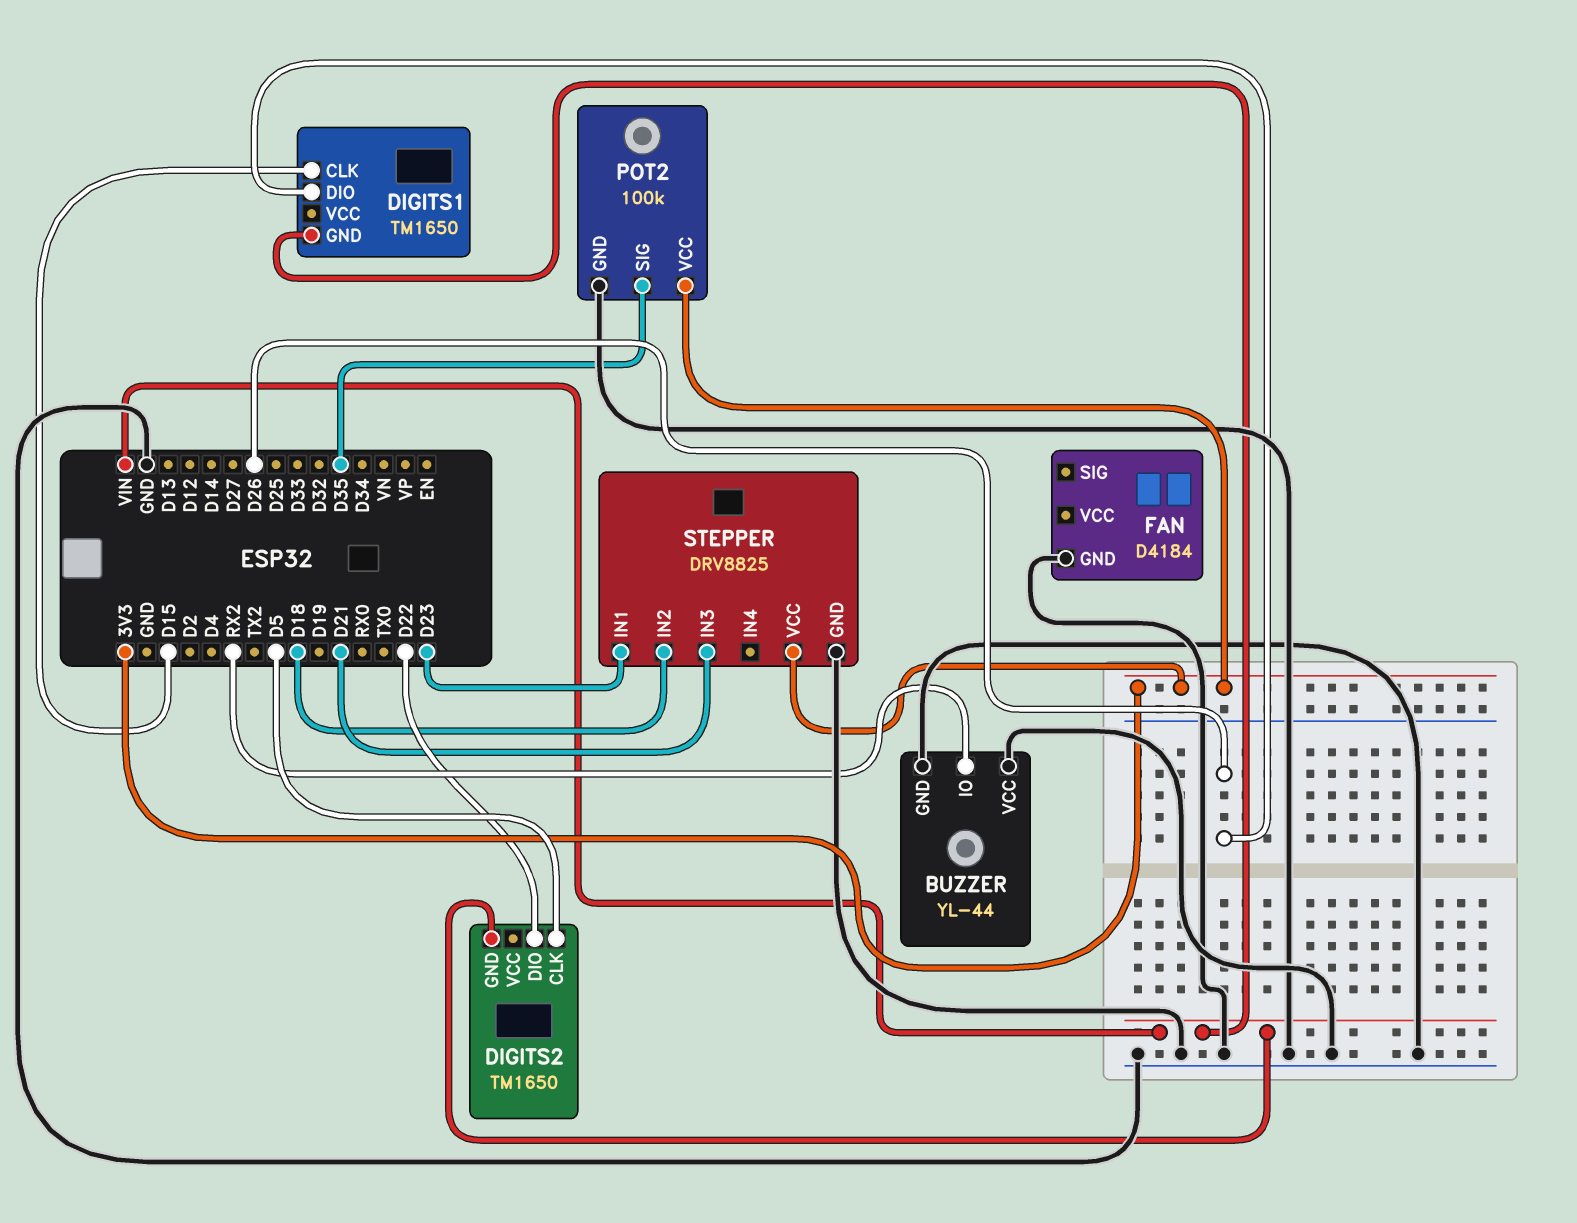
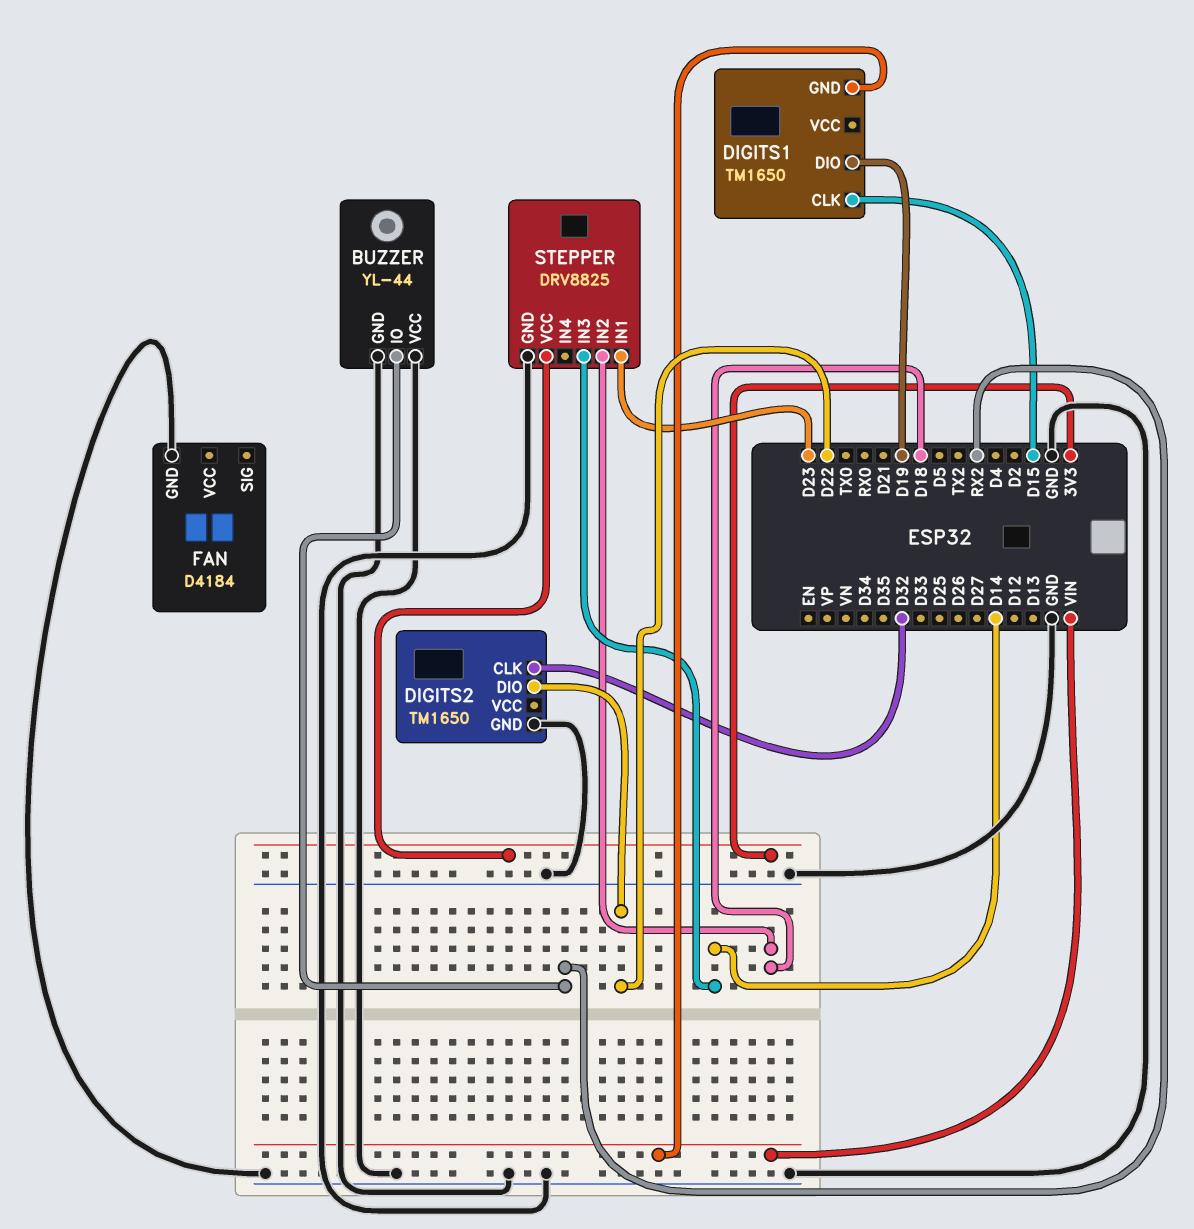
DIGITS1 pin DIO: D26 -> D19
DIGITS2 pin CLK: D5 -> D32
DIGITS2 pin GND: VIN -> GND
POT2: 100k -> none
POT2 pin GND: GND -> none
POT2 pin SIG: D35 -> none
POT2 pin VCC: 3V3 -> none
STEPPER pin IN3: D21 -> D14

